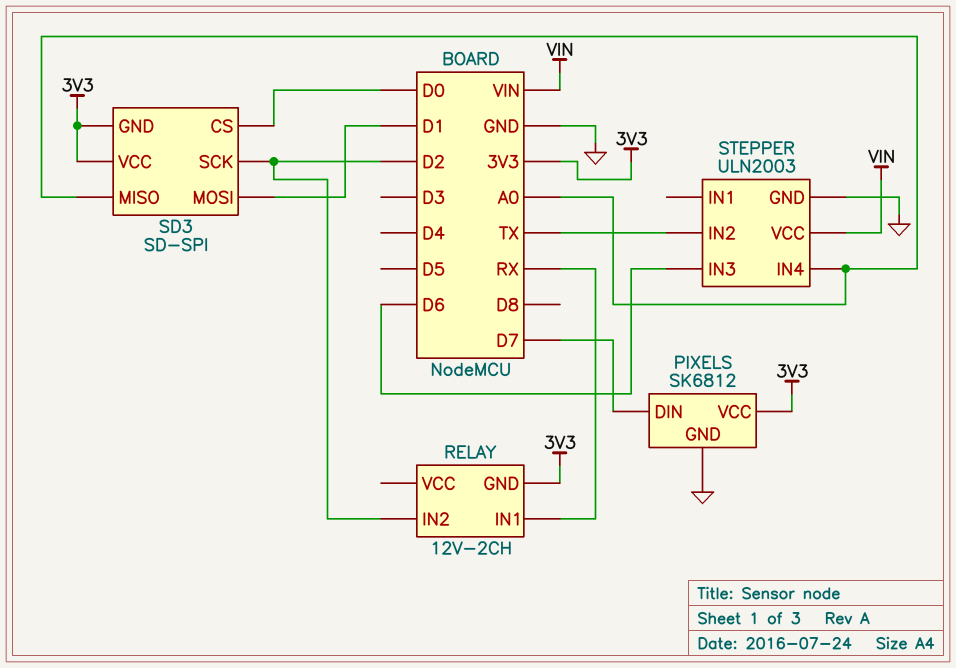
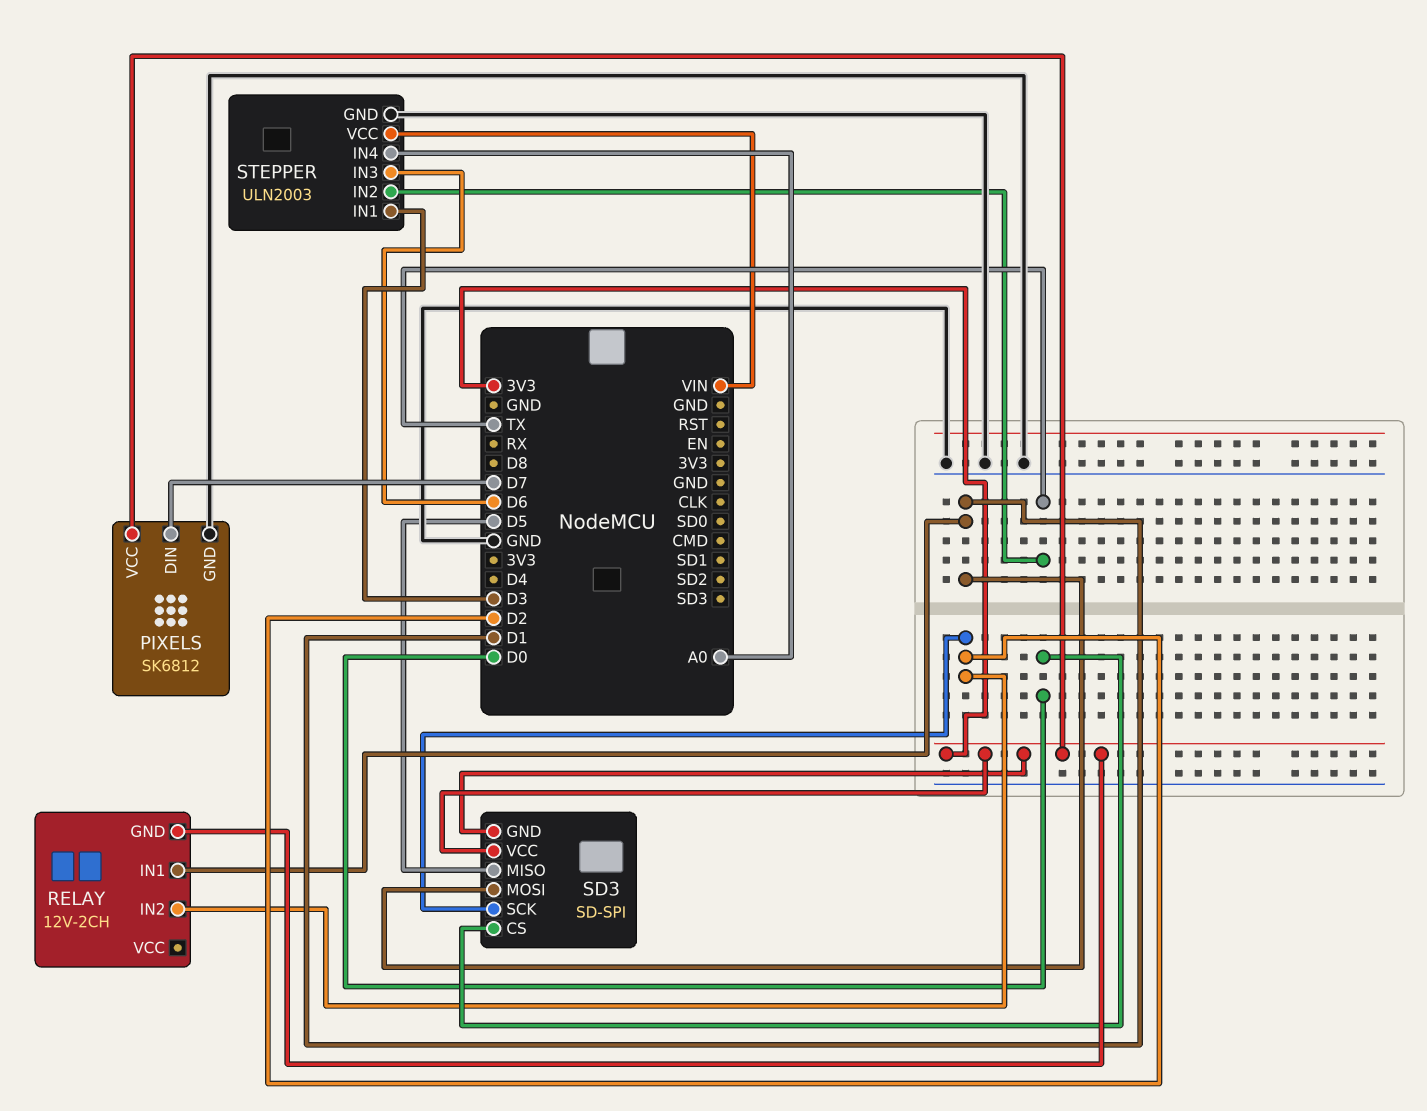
RELAY pin IN1: RX -> D1
SD3 pin MISO: A0 -> D5
STEPPER pin IN1: none -> D3

